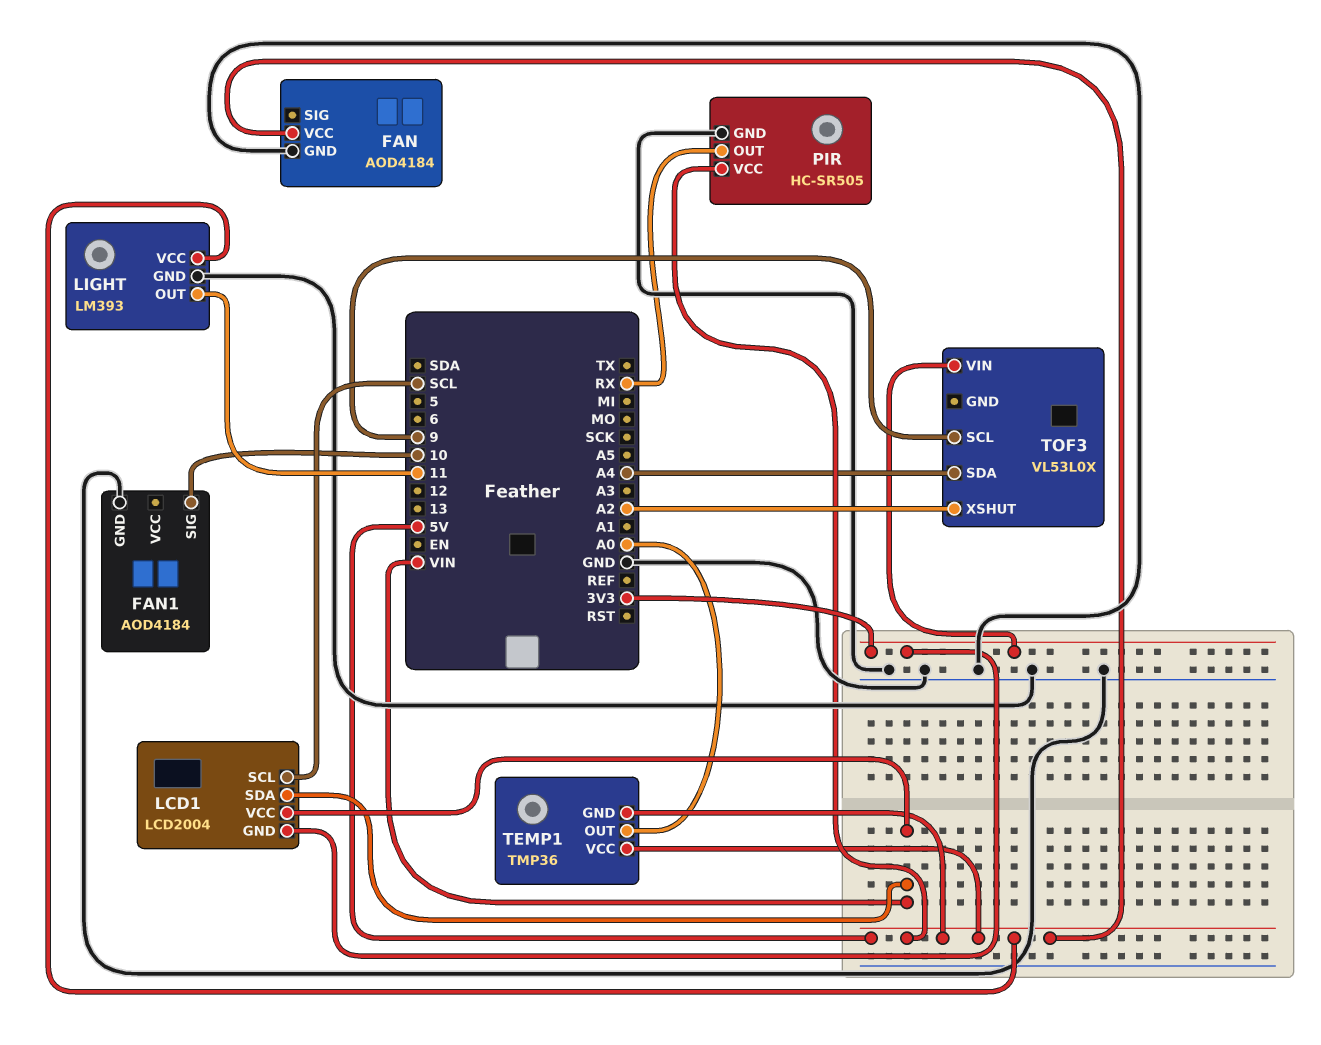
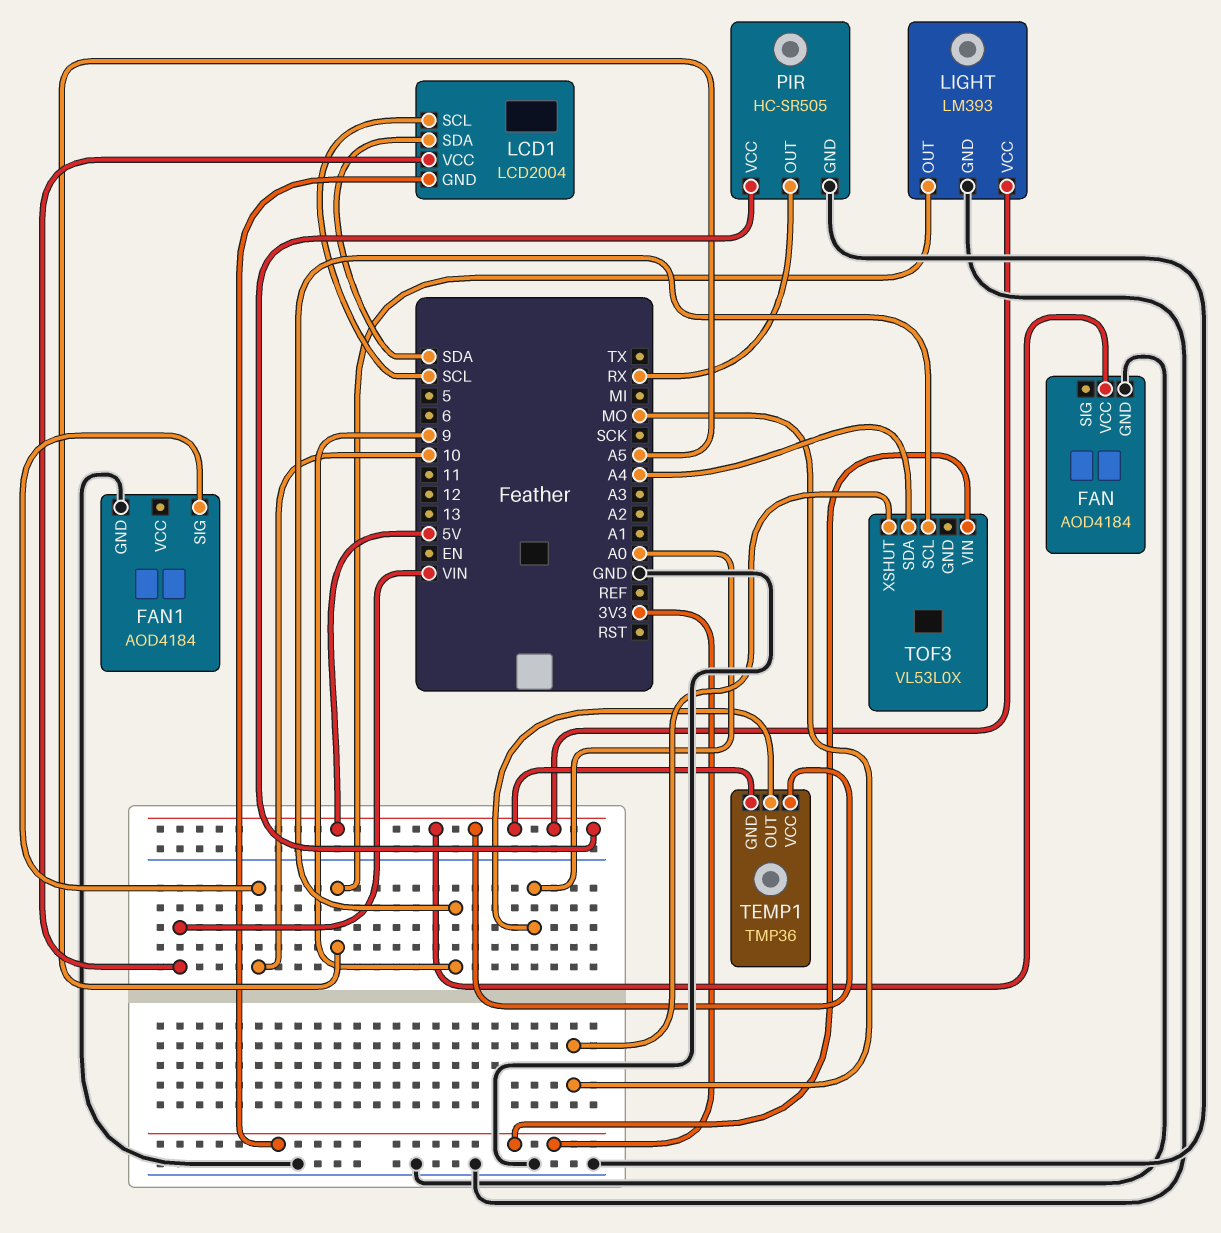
LCD1 pin SDA: VIN -> SDA
LIGHT pin OUT: 11 -> A5
TOF3 pin XSHUT: A2 -> MO

